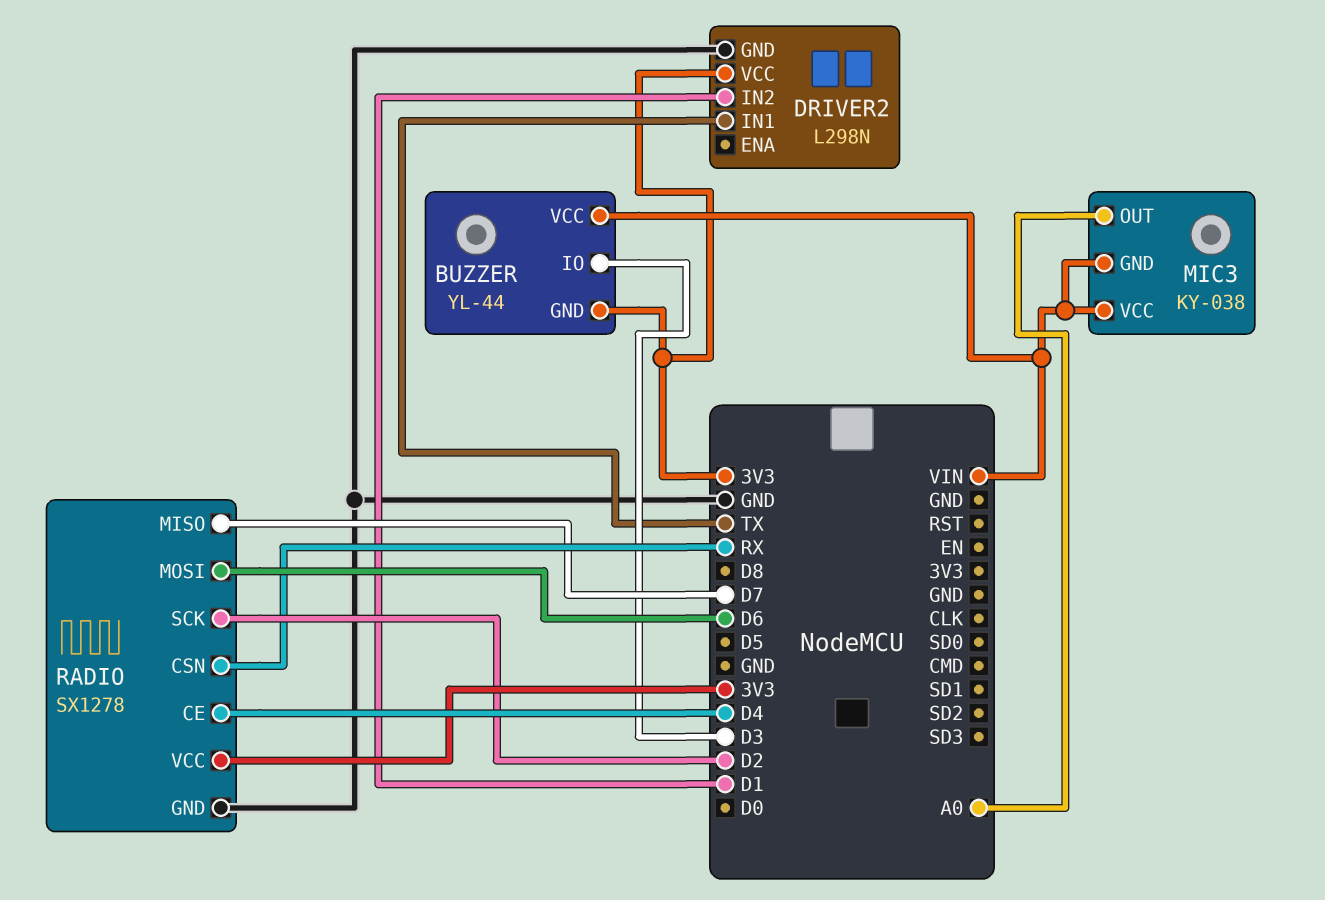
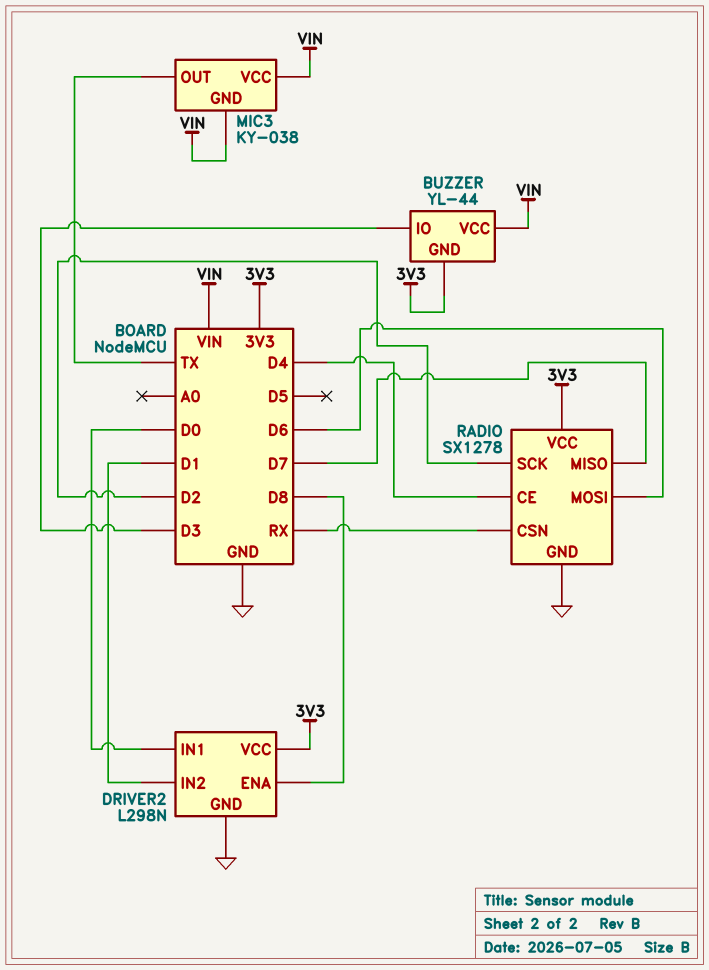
DRIVER2 pin ENA: none -> D8
DRIVER2 pin IN1: TX -> D0
MIC3 pin OUT: A0 -> TX

